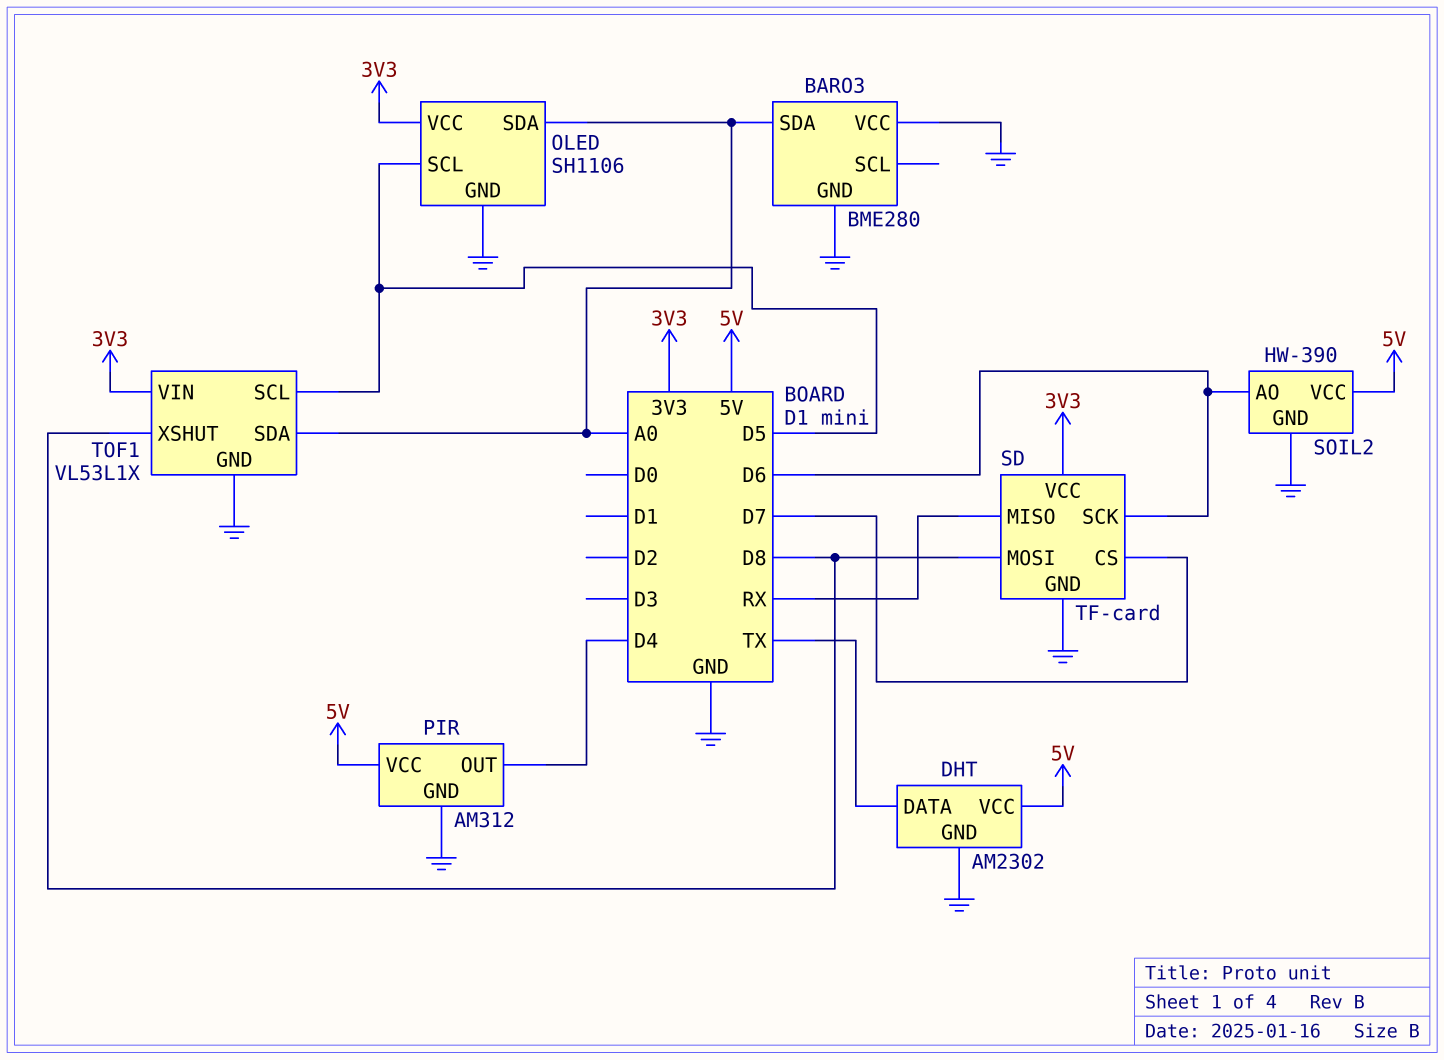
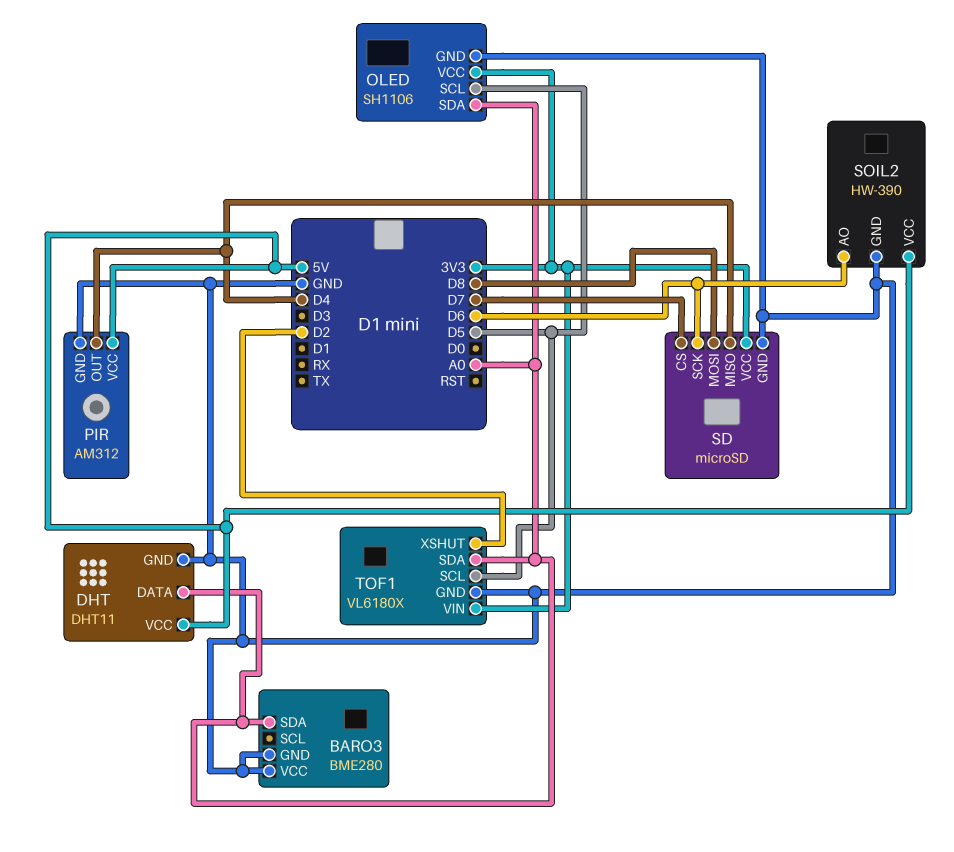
DHT: AM2302 -> DHT11
DHT pin DATA: TX -> A0
SD: TF-card -> microSD
SD pin MISO: RX -> D4
TOF1: VL53L1X -> VL6180X
TOF1 pin XSHUT: D8 -> D2

